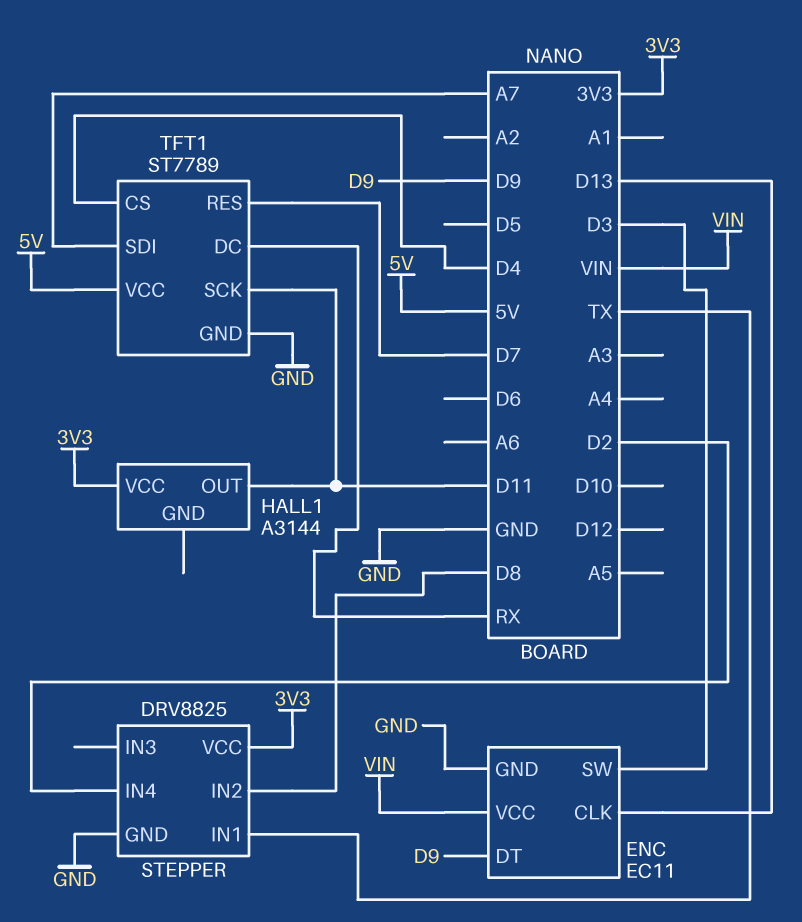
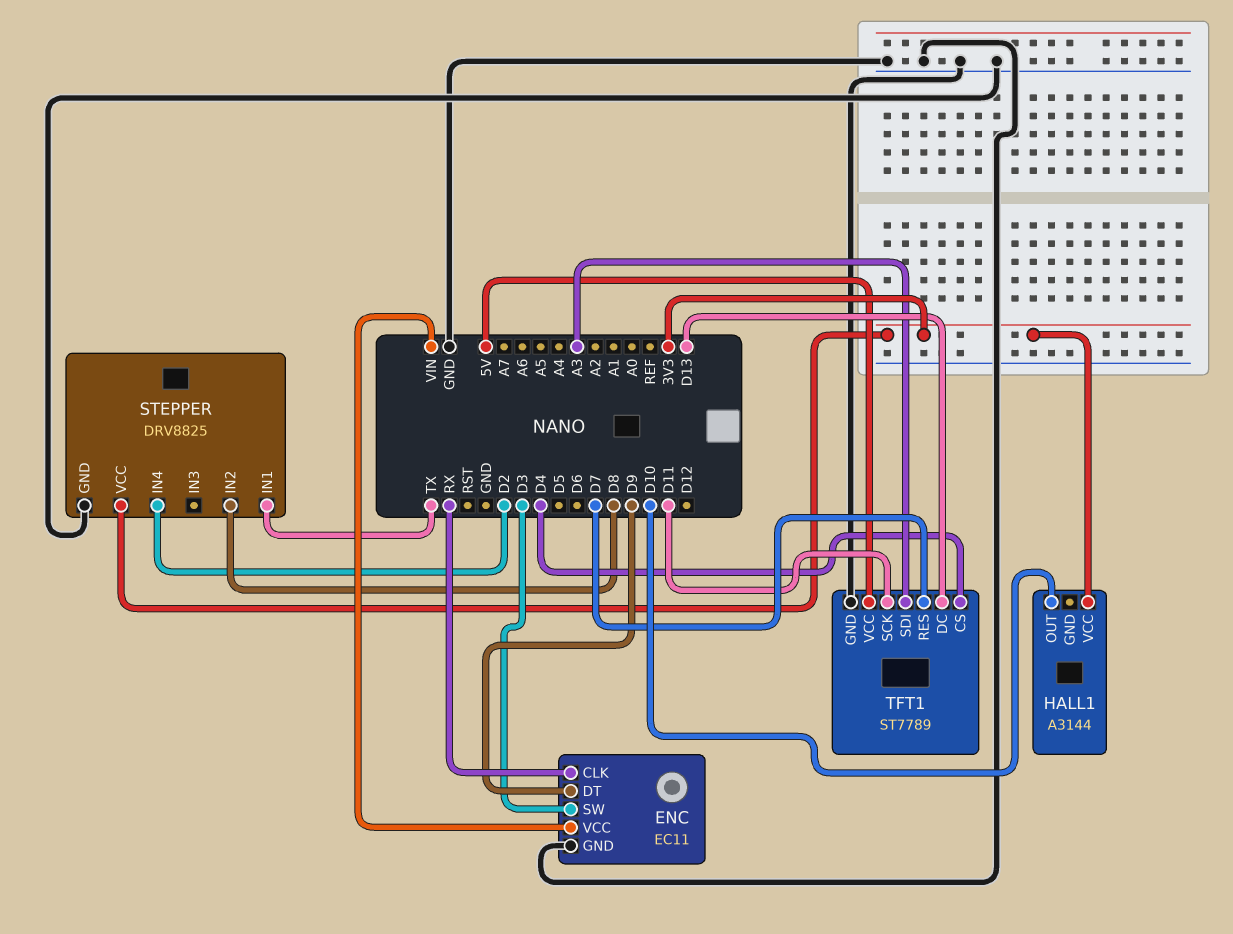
ENC pin CLK: D13 -> RX
HALL1 pin OUT: D11 -> D10
TFT1 pin DC: RX -> D13
TFT1 pin SDI: A7 -> A3

